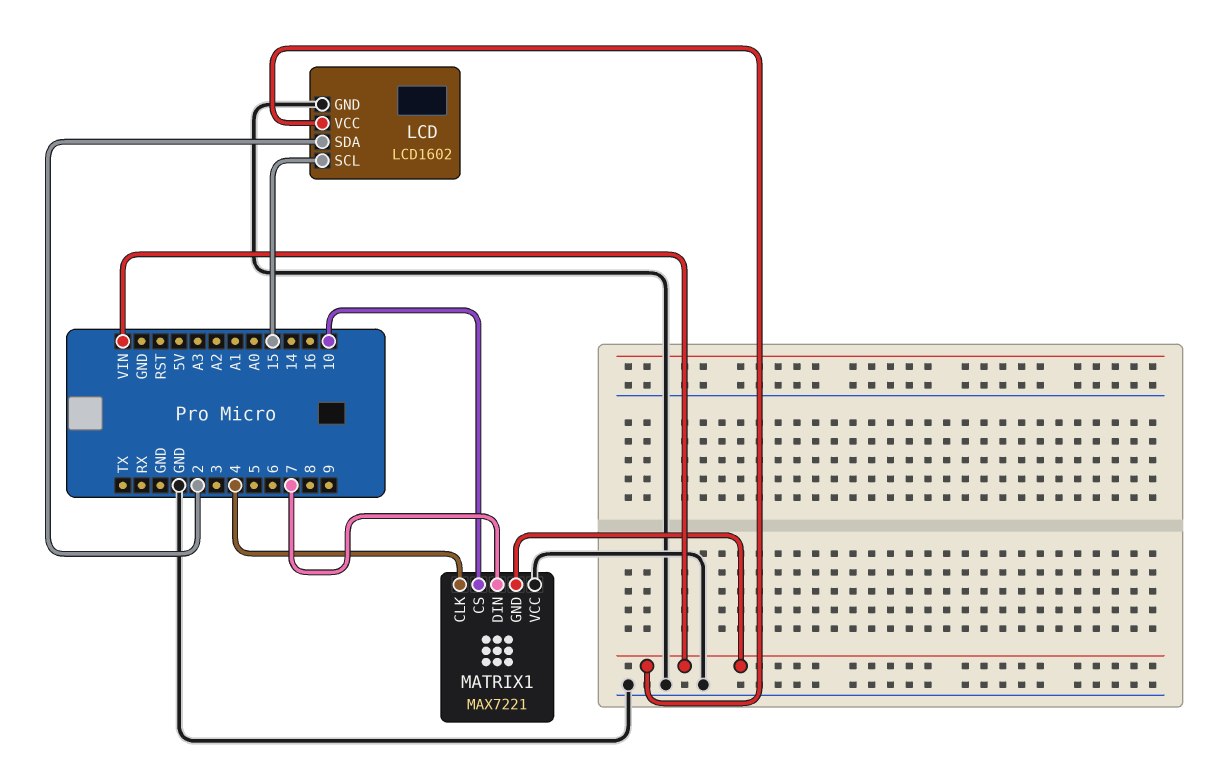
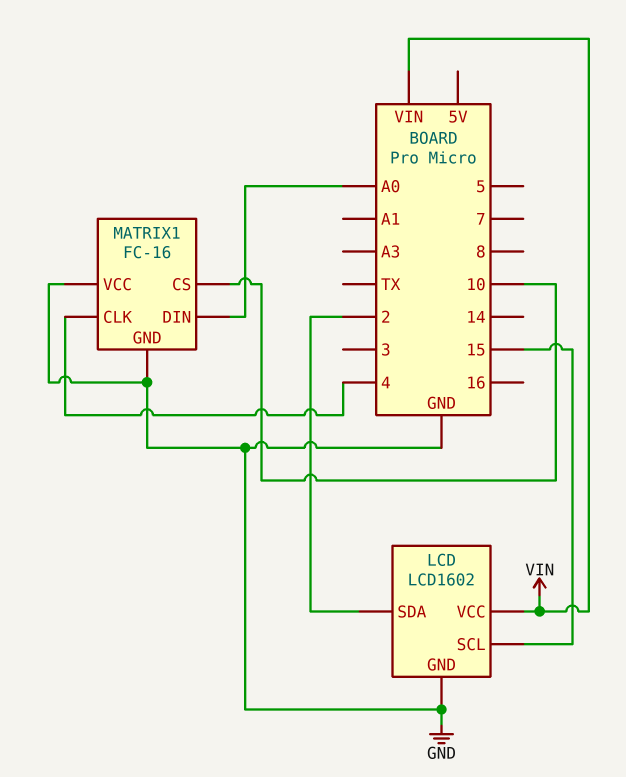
MATRIX1: MAX7221 -> FC-16
MATRIX1 pin DIN: 7 -> A0
MATRIX1 pin GND: VIN -> GND

